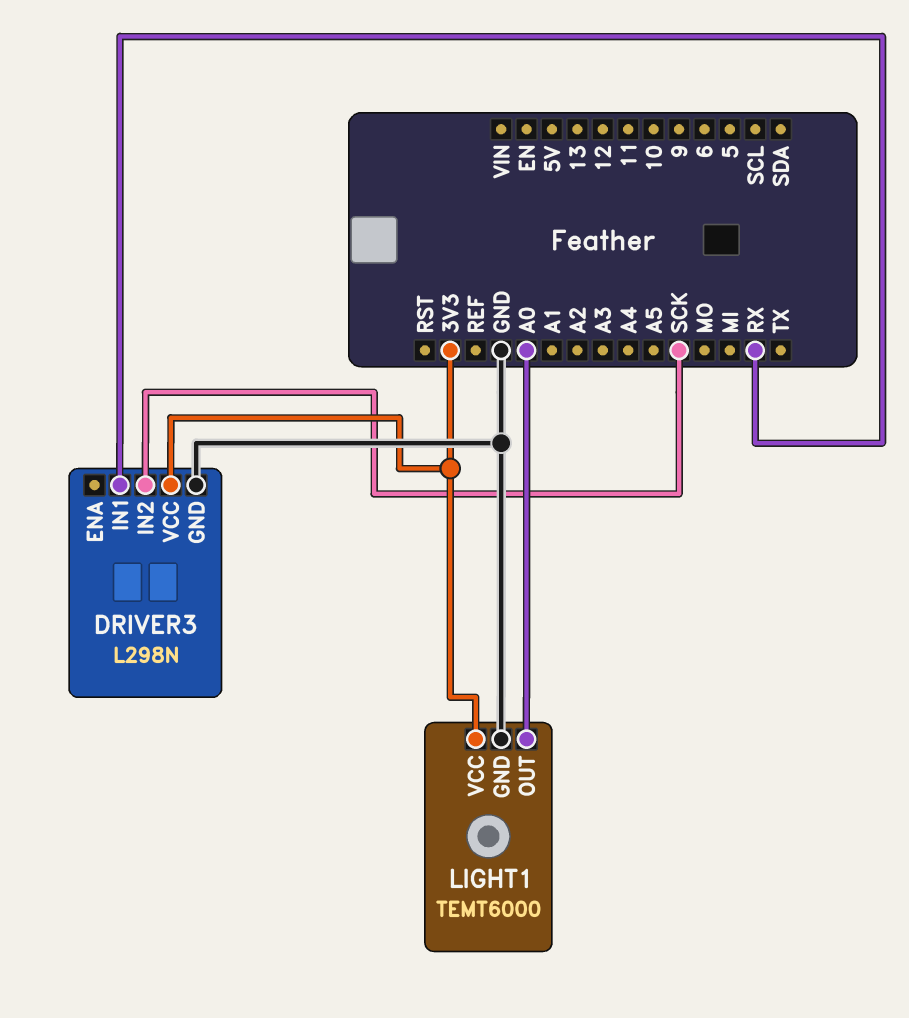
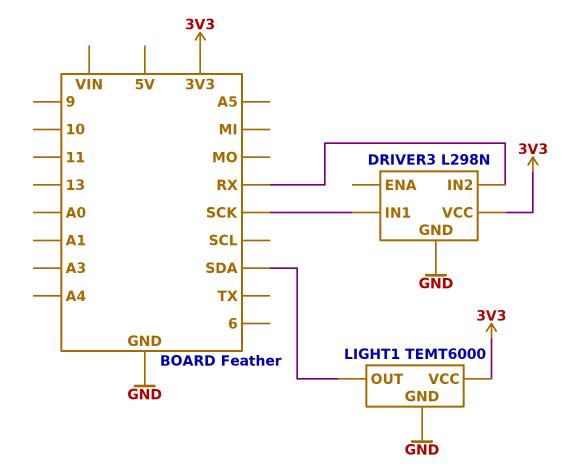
DRIVER3 pin IN1: RX -> SCK
DRIVER3 pin IN2: SCK -> RX
LIGHT1 pin OUT: A0 -> SDA

